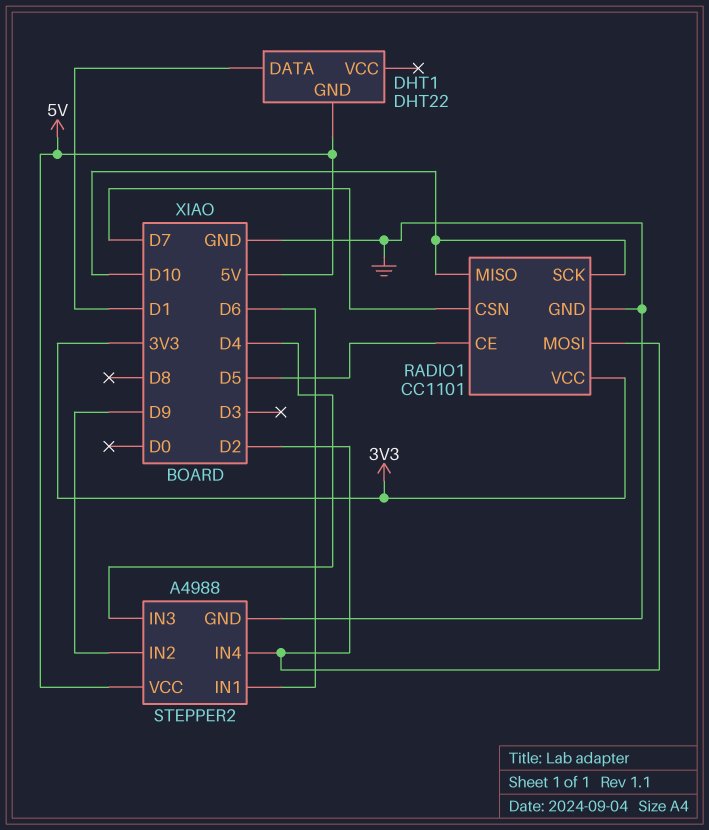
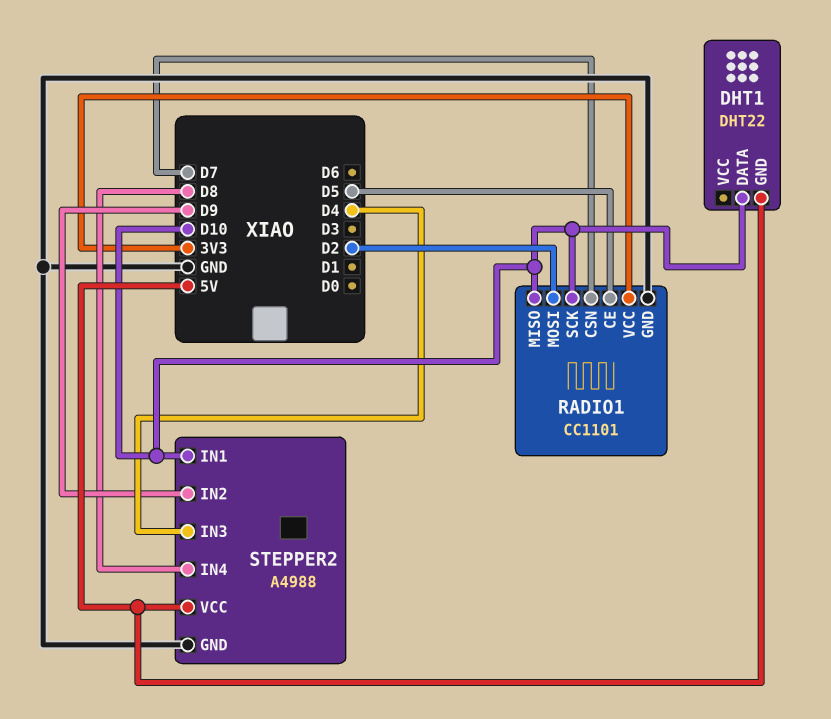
DHT1 pin DATA: D1 -> D10
STEPPER2 pin IN1: D6 -> D10
STEPPER2 pin IN4: D2 -> D8

